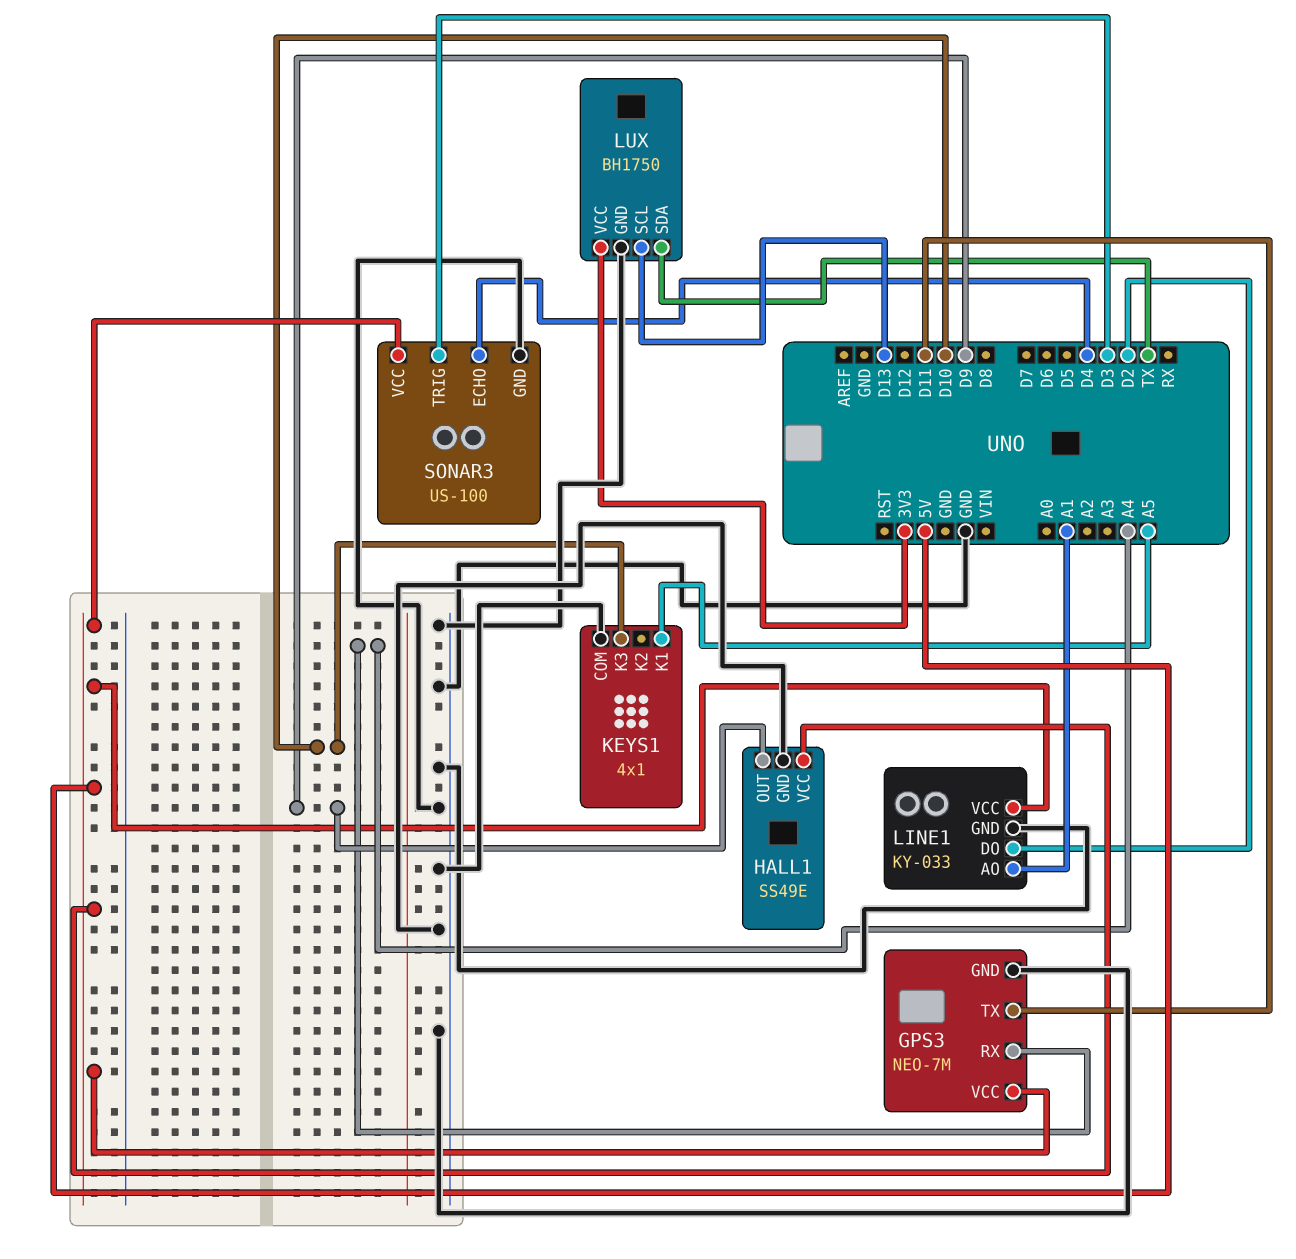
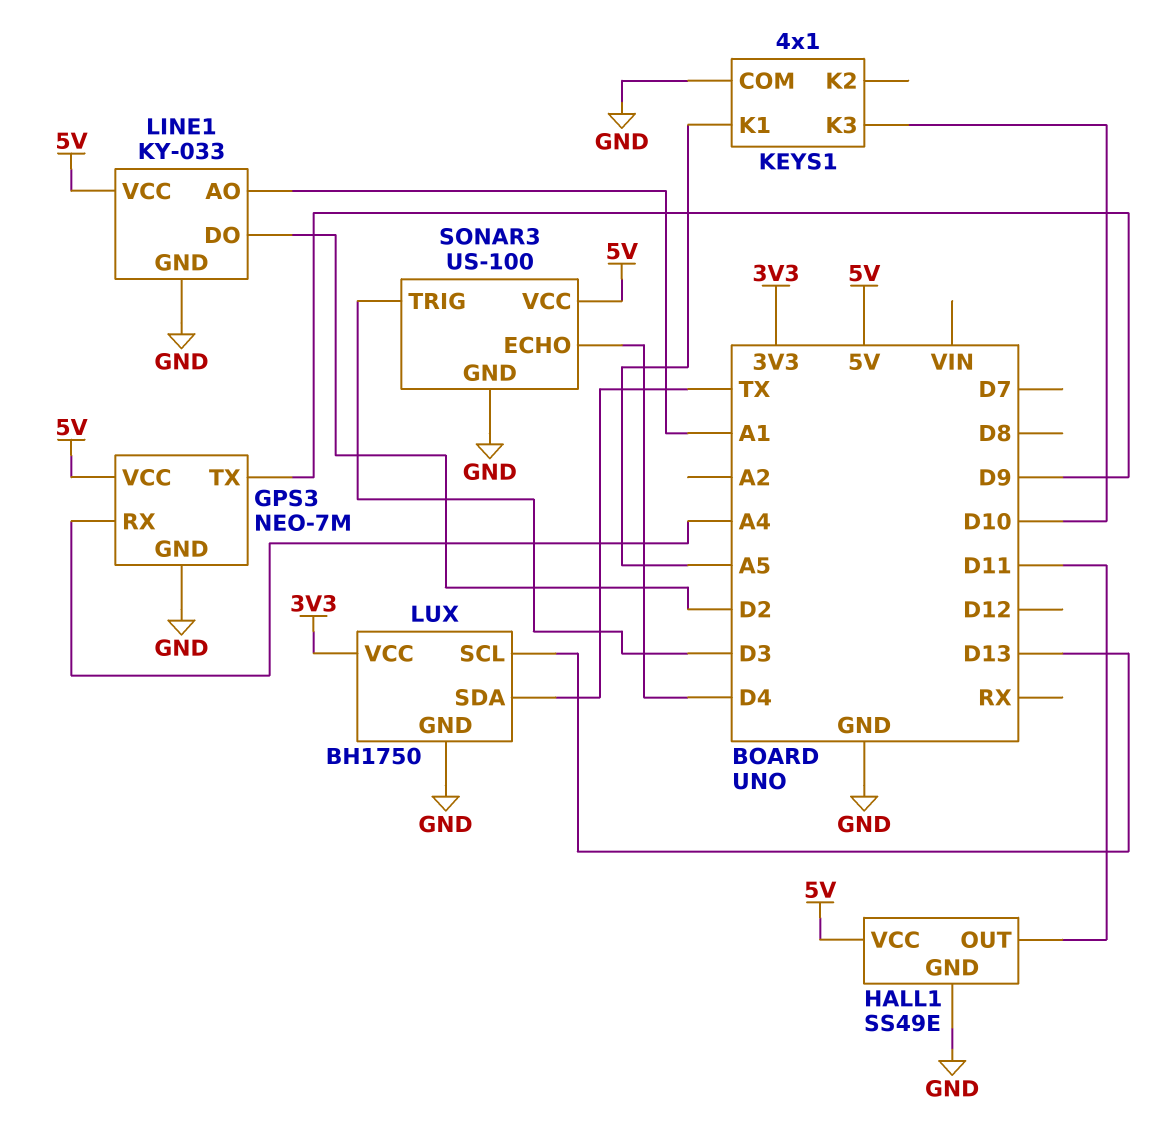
GPS3 pin TX: D11 -> D9
HALL1 pin OUT: D9 -> D11

